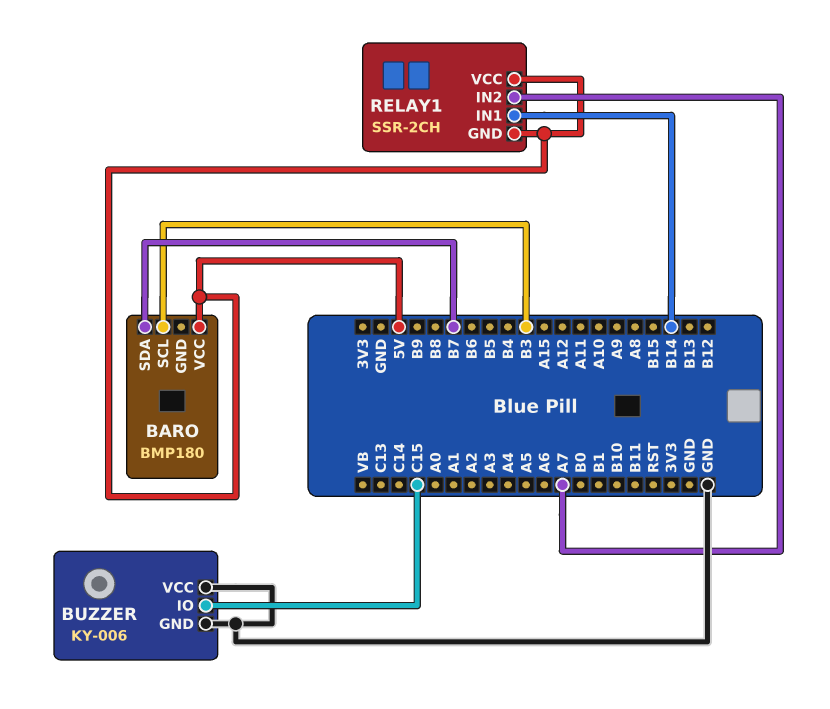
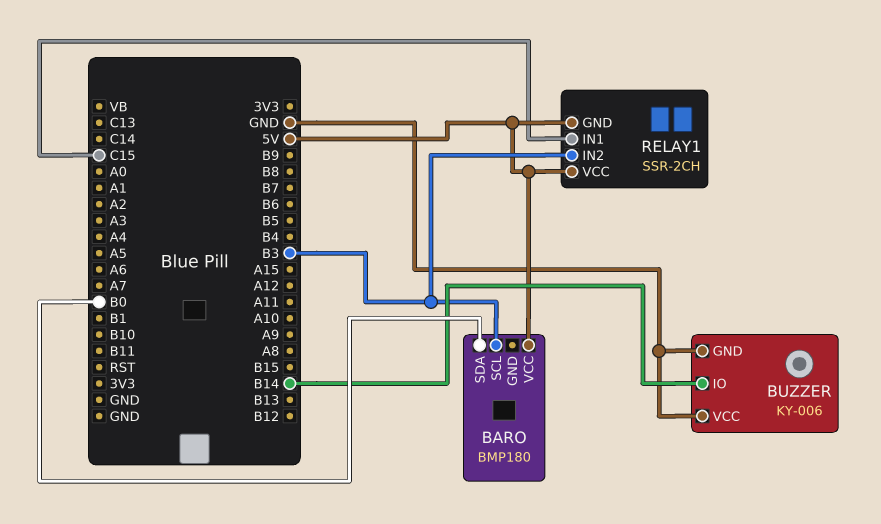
BARO pin SDA: B7 -> B0
BUZZER pin IO: C15 -> B14
RELAY1 pin IN1: B14 -> C15
RELAY1 pin IN2: A7 -> B3

